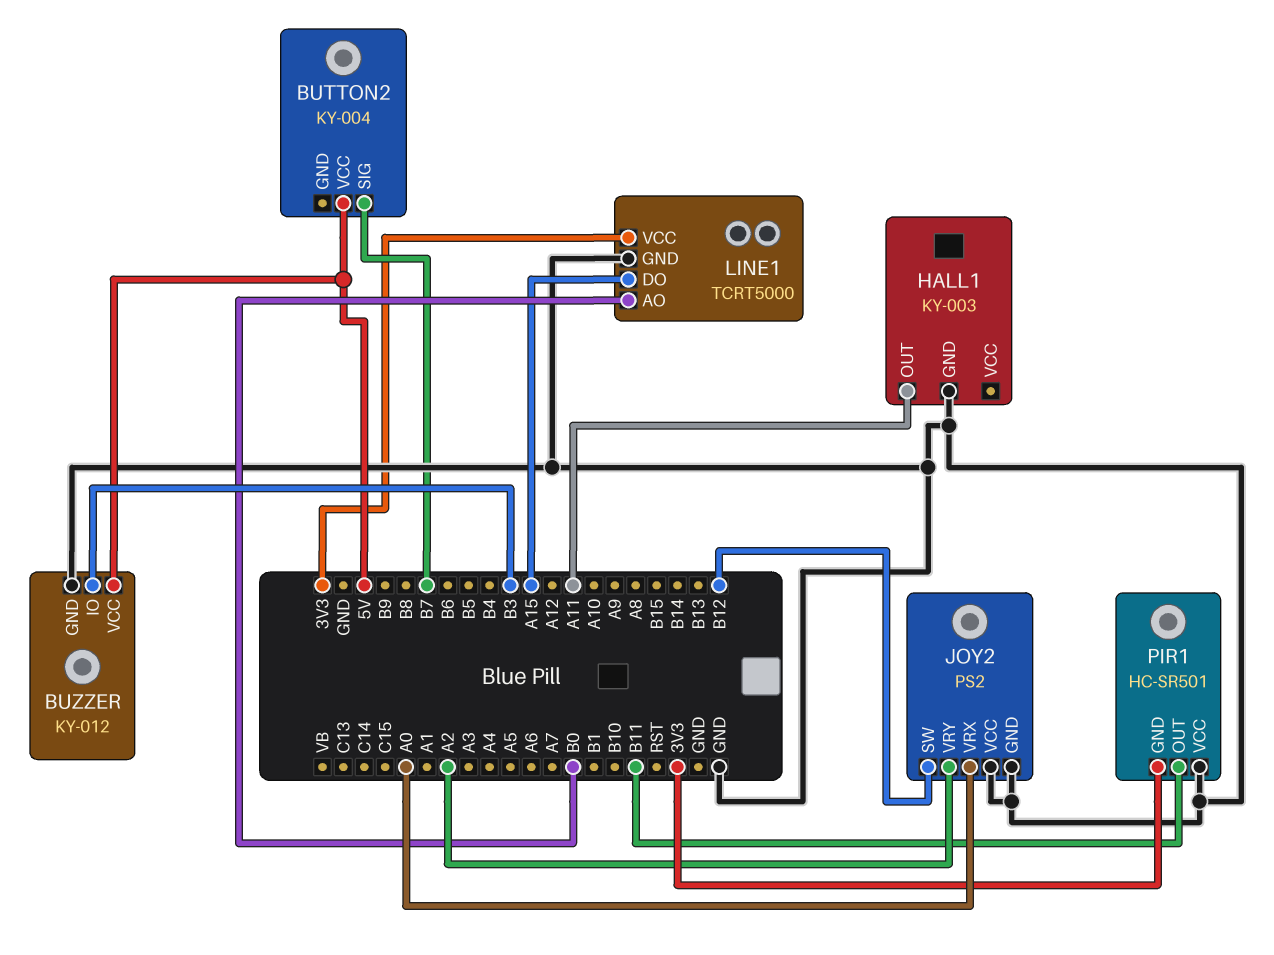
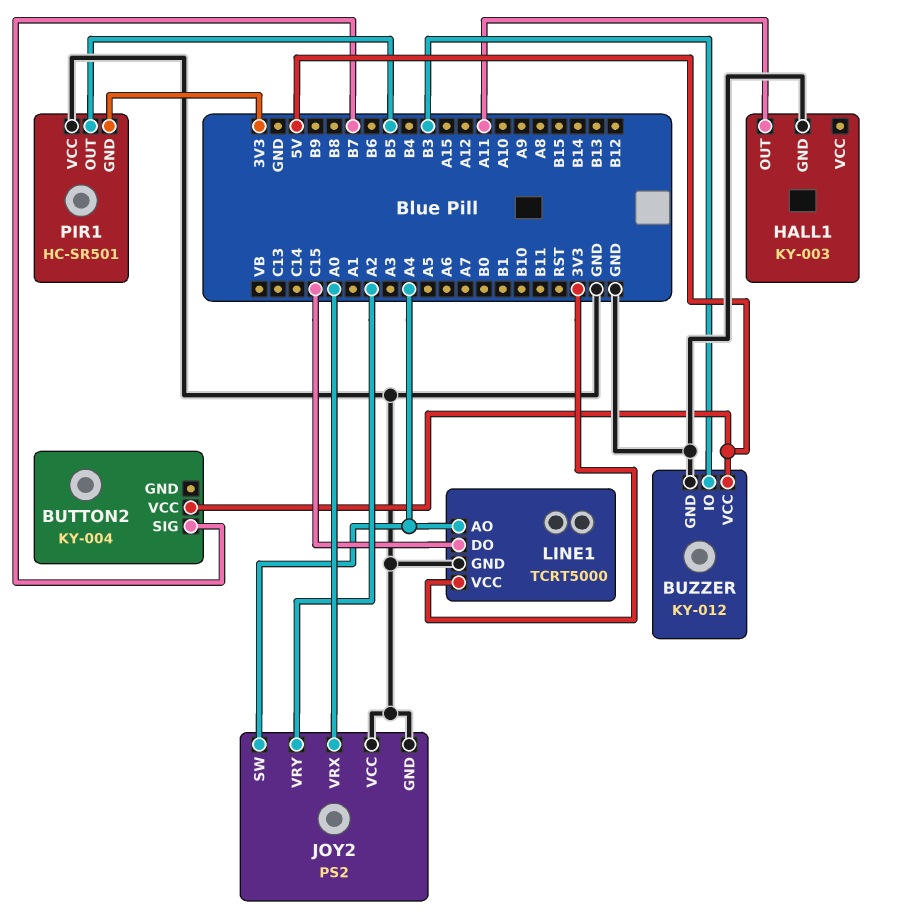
JOY2 pin SW: B12 -> A4
LINE1 pin AO: B0 -> A4
LINE1 pin DO: A15 -> C15
PIR1 pin OUT: B11 -> B5

